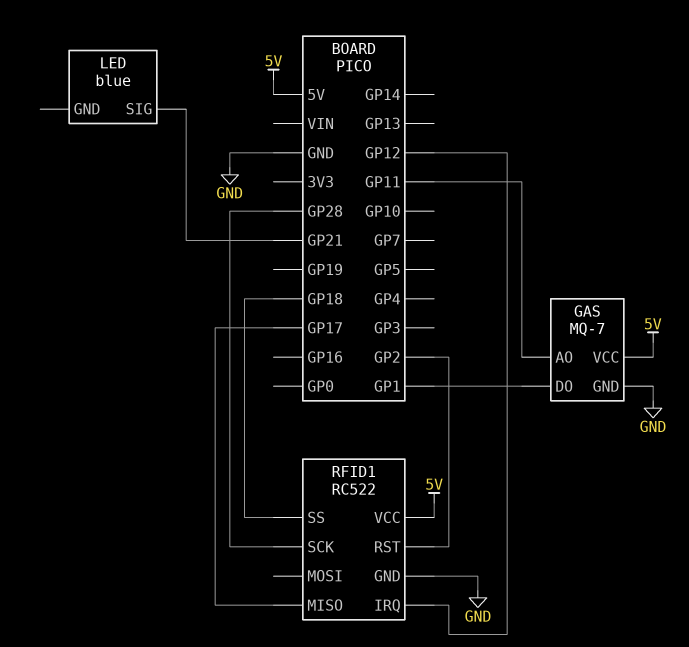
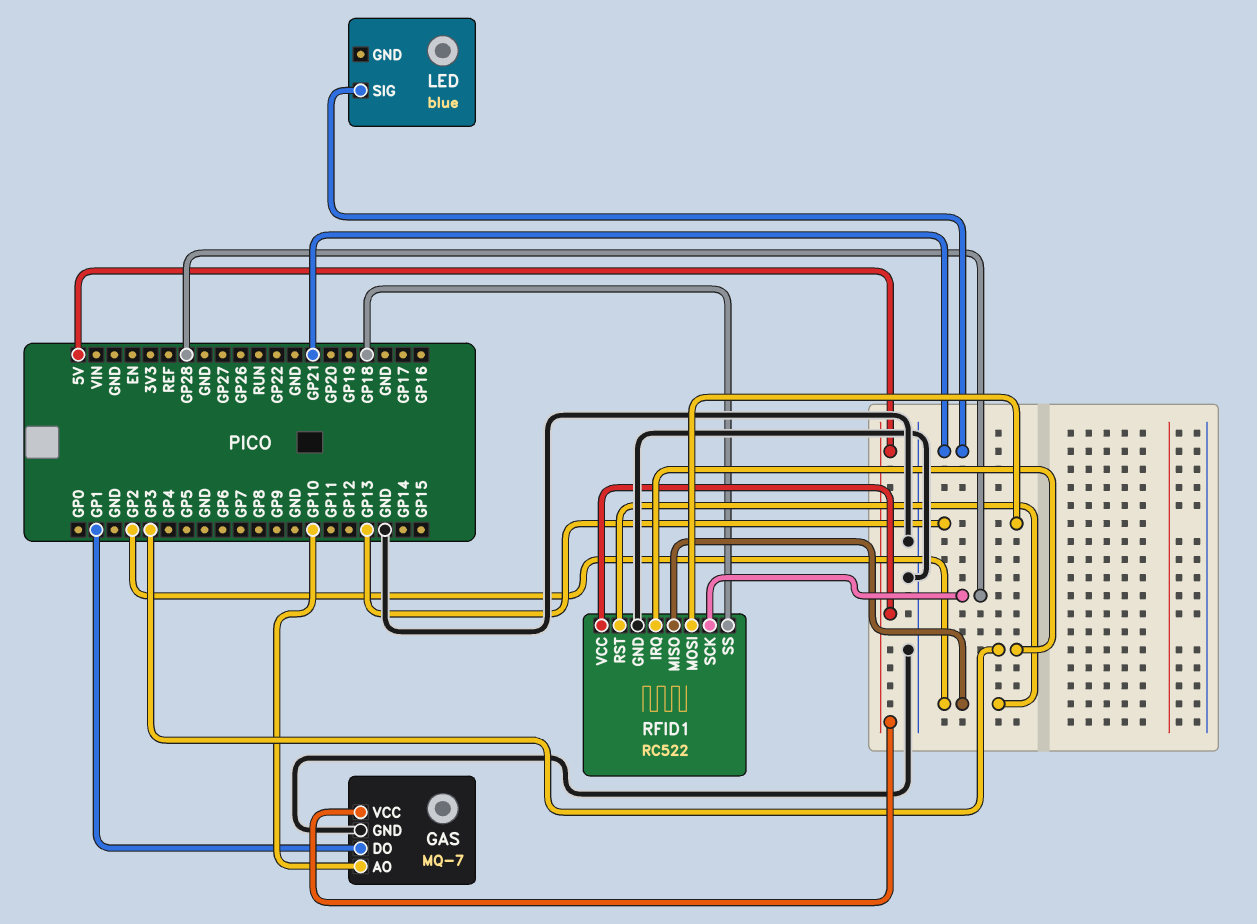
GAS pin AO: GP11 -> GP10
RFID1 pin IRQ: GP12 -> GP3
RFID1 pin MISO: GP17 -> GP2
RFID1 pin MOSI: none -> GP13

